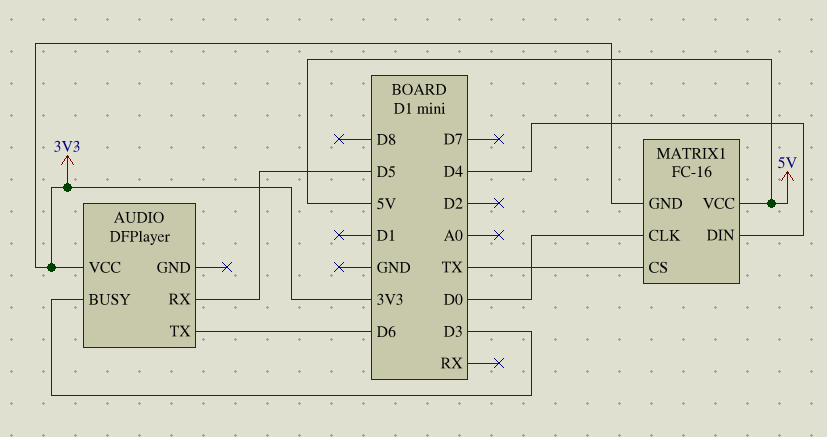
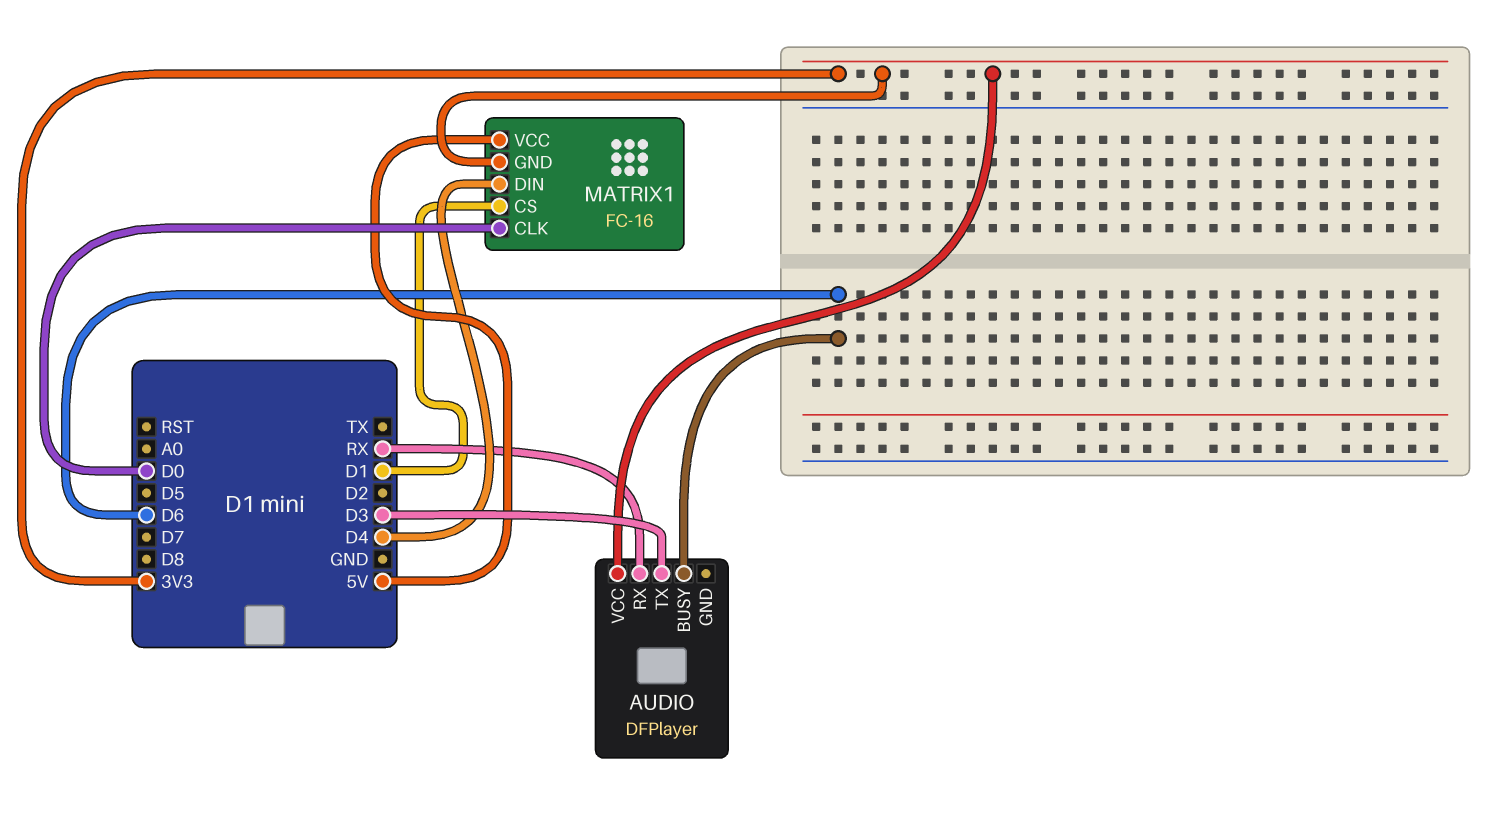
AUDIO pin BUSY: D3 -> D6
AUDIO pin RX: D5 -> RX
AUDIO pin TX: D6 -> D3
MATRIX1 pin CS: TX -> D1

